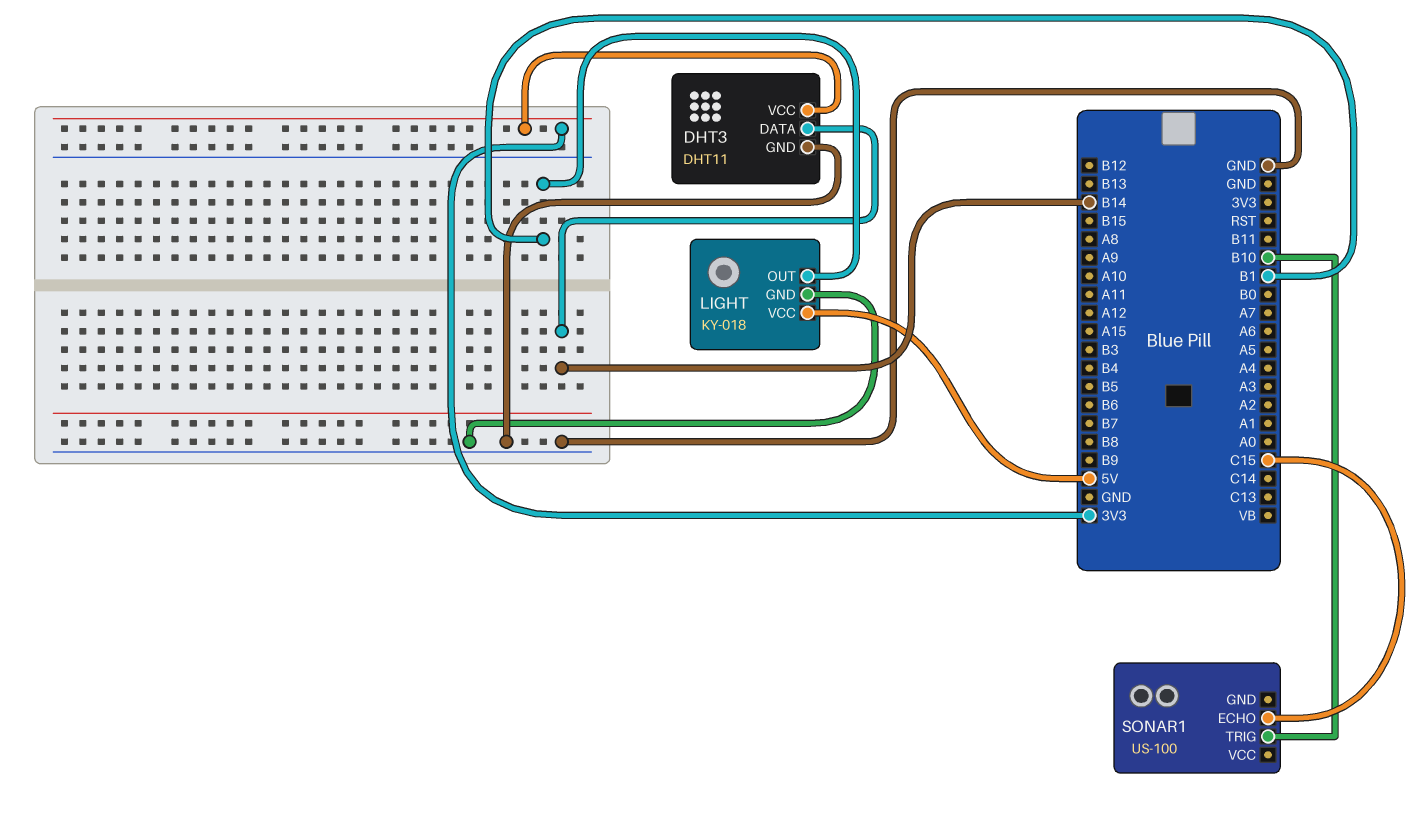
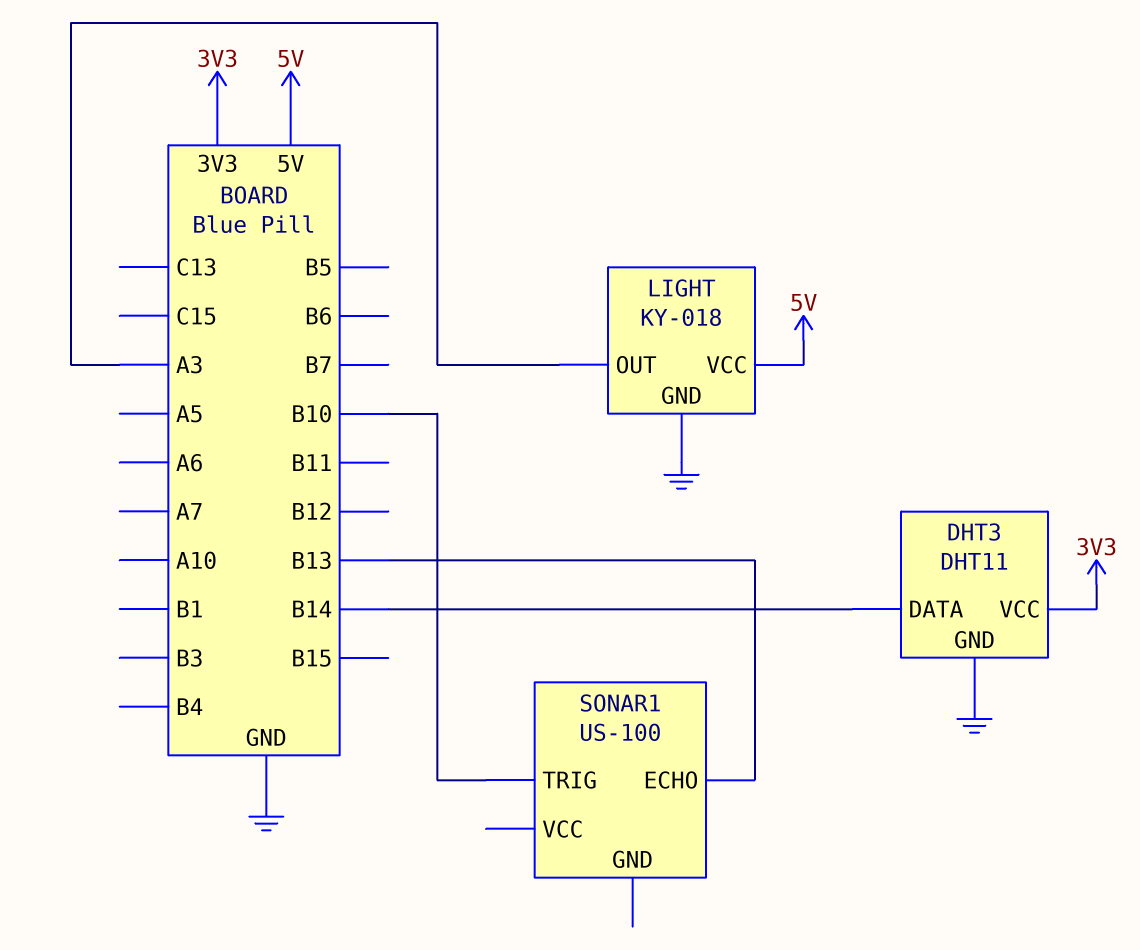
LIGHT pin OUT: B1 -> A3
SONAR1 pin ECHO: C15 -> B13

